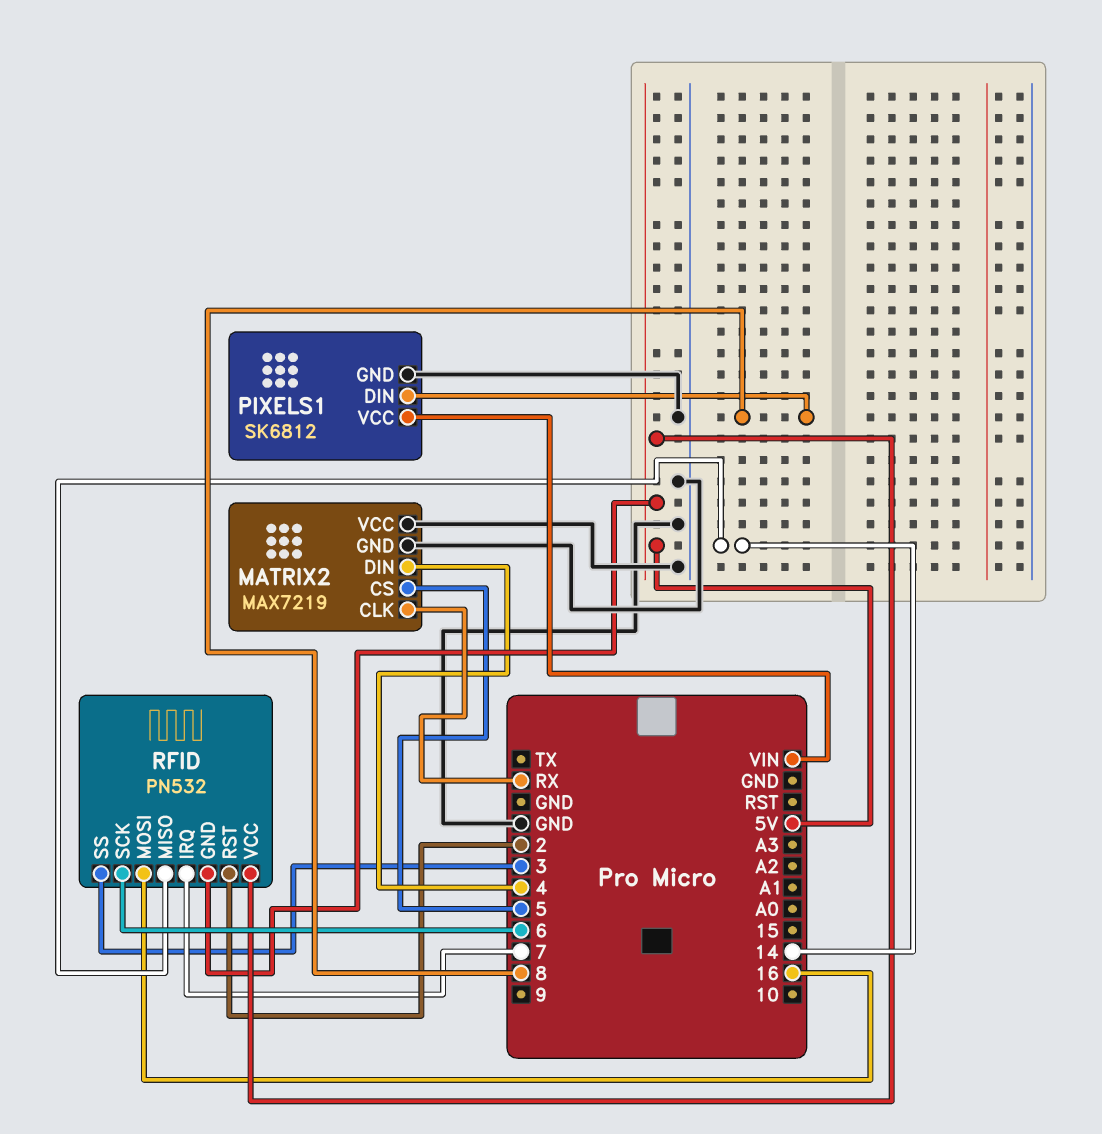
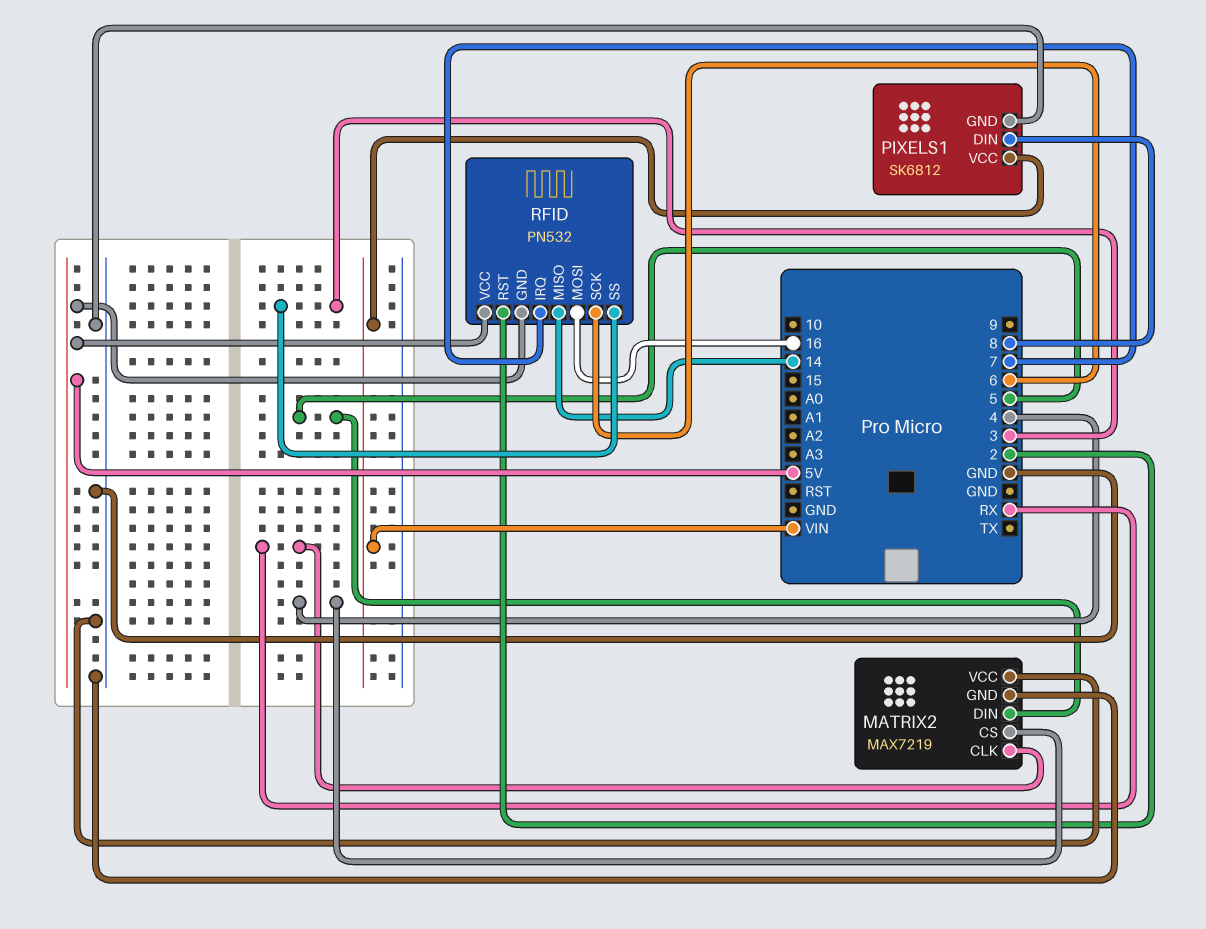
MATRIX2 pin CS: 5 -> 4
MATRIX2 pin DIN: 4 -> 5

